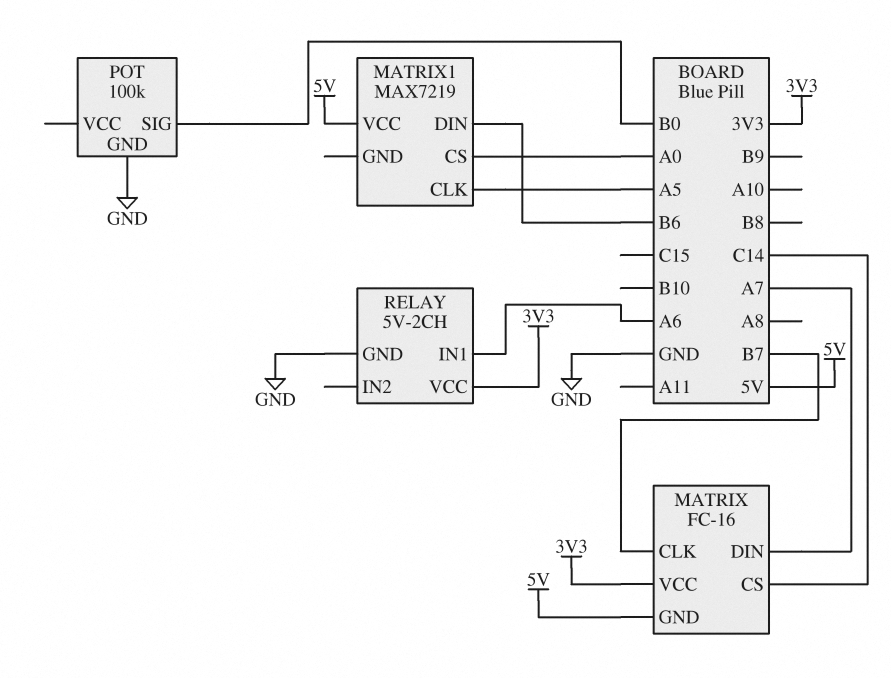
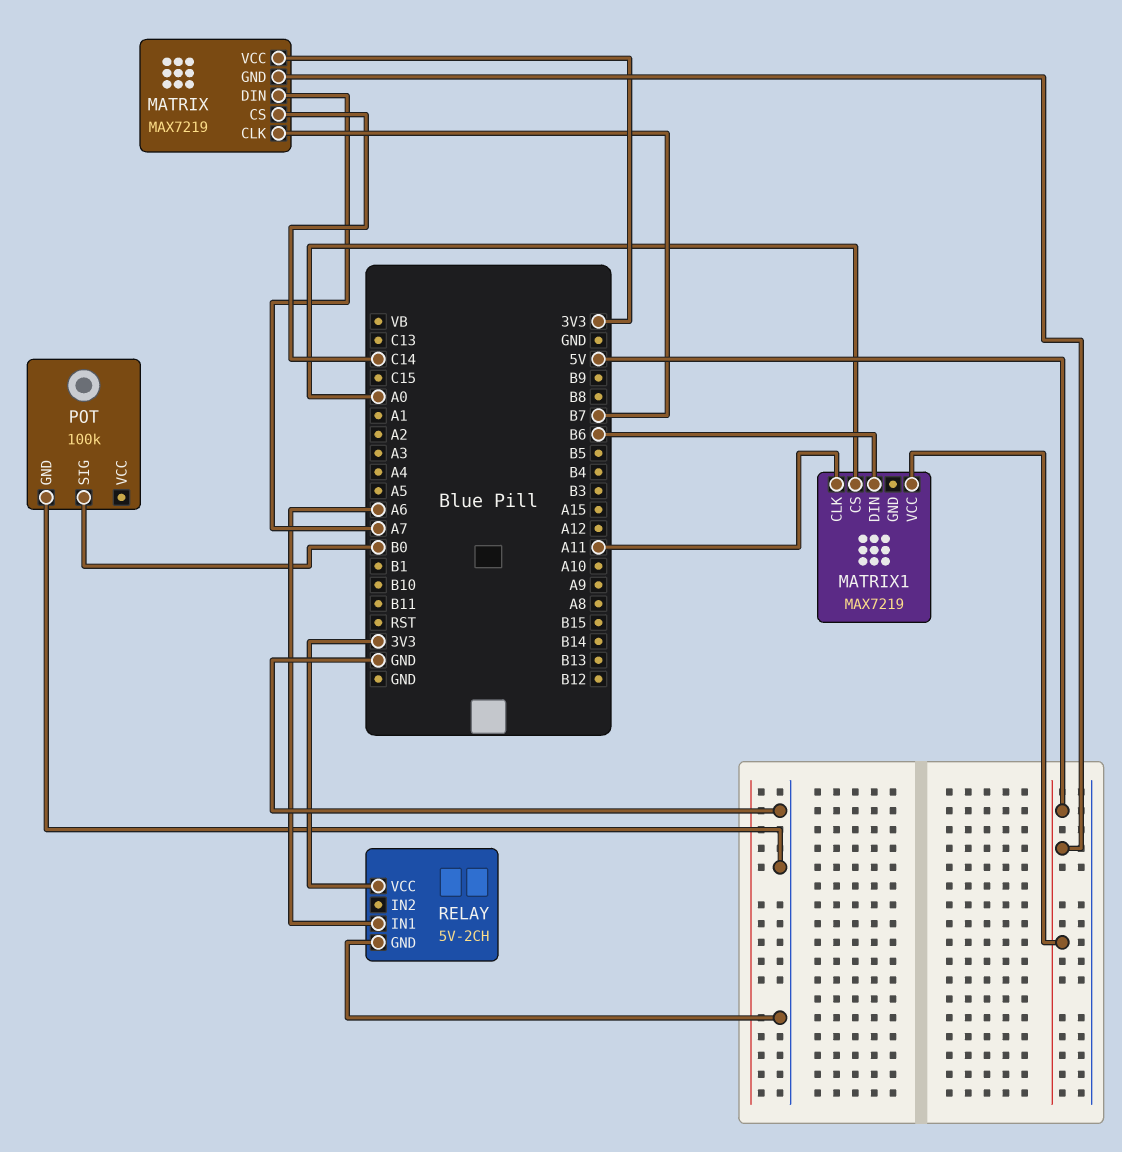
MATRIX: FC-16 -> MAX7219
MATRIX1 pin CLK: A5 -> A11

